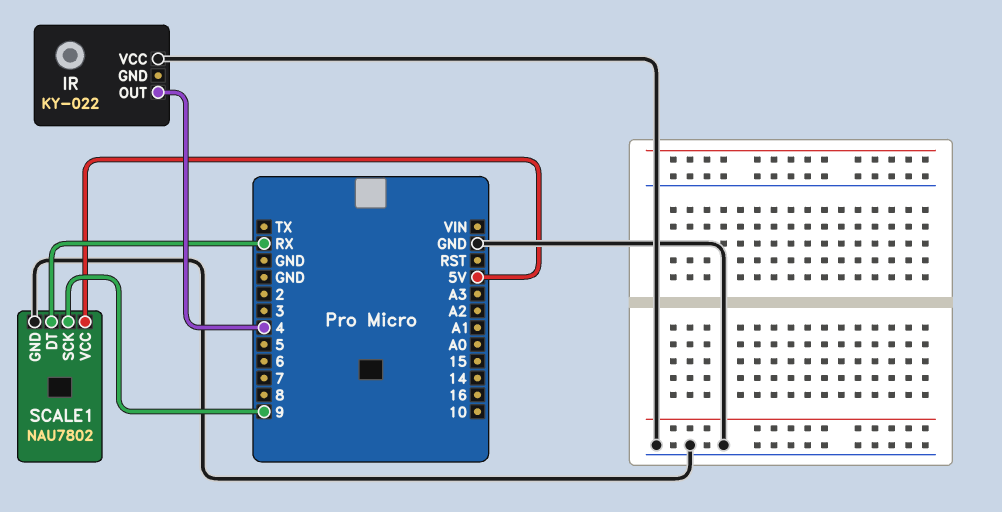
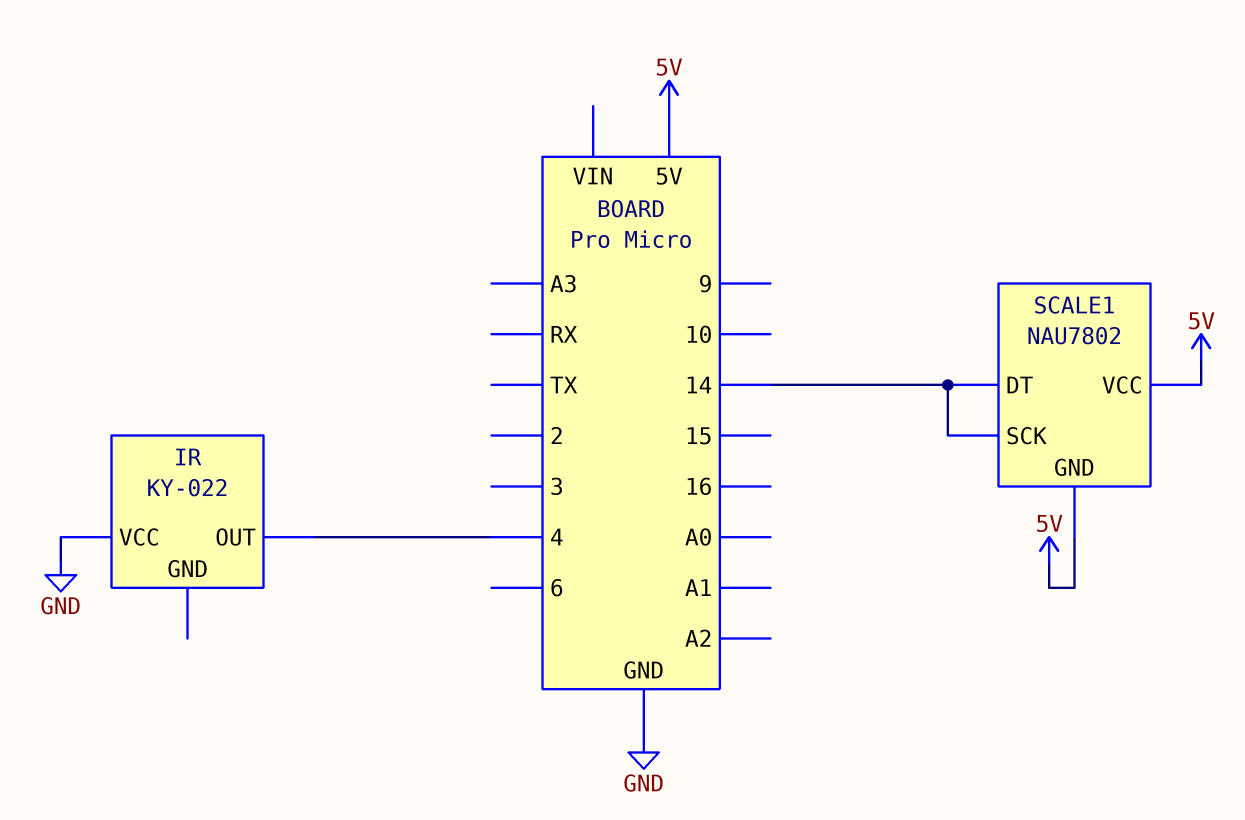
SCALE1 pin DT: RX -> 14
SCALE1 pin GND: GND -> 5V
SCALE1 pin SCK: 9 -> 14

